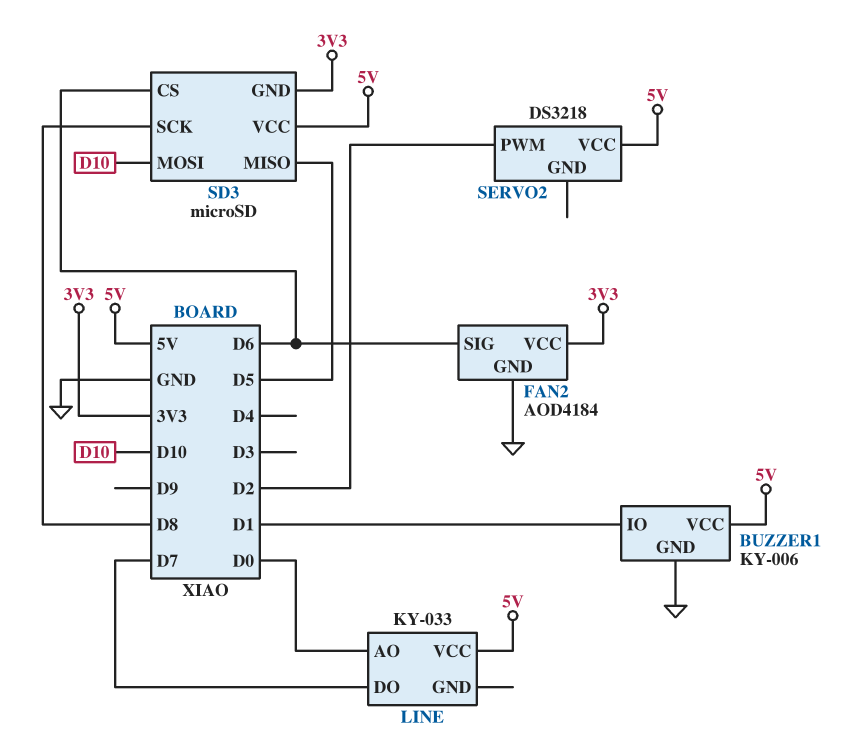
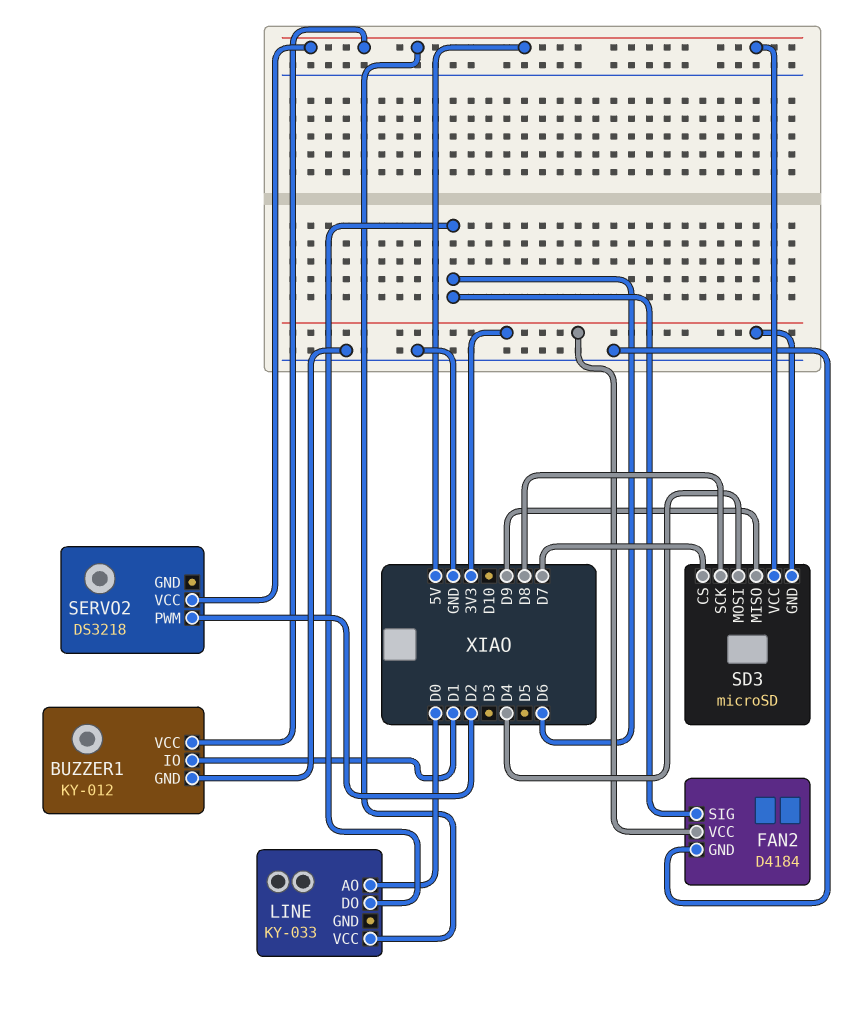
BUZZER1: KY-006 -> KY-012
FAN2: AOD4184 -> D4184
LINE pin DO: D7 -> D6
SD3 pin CS: D6 -> D7
SD3 pin MISO: D5 -> D9
SD3 pin MOSI: D10 -> D4

